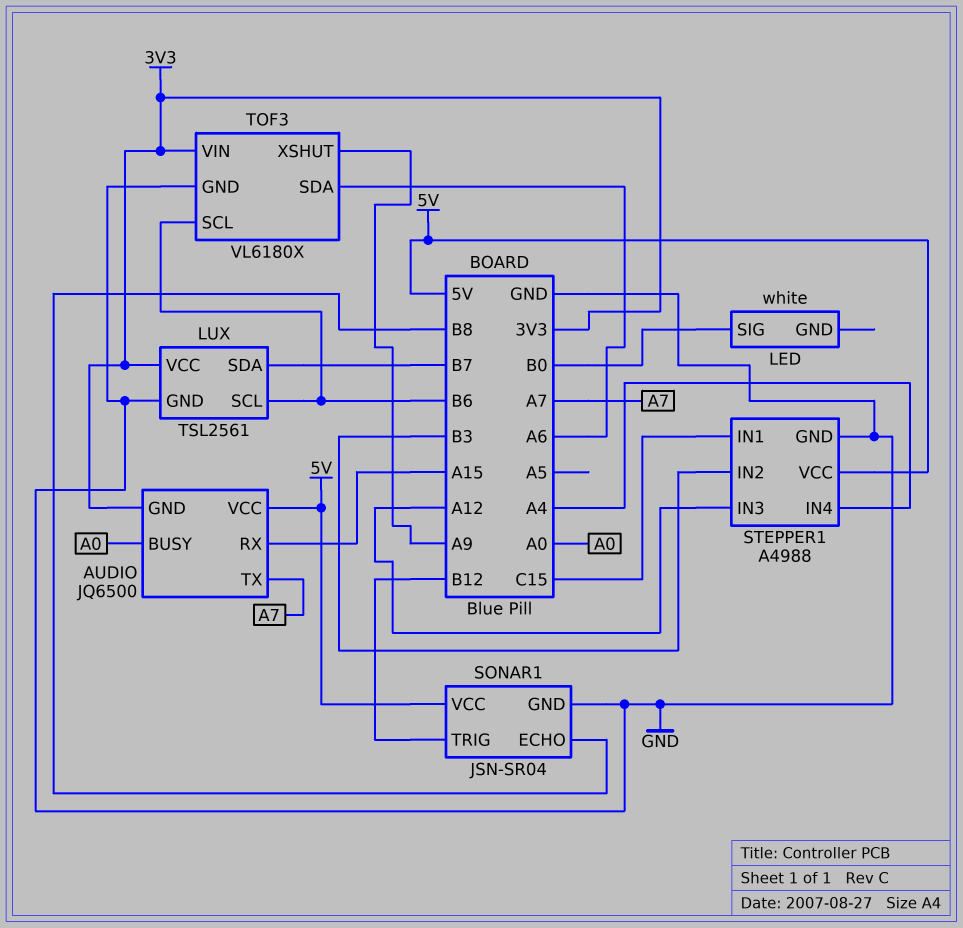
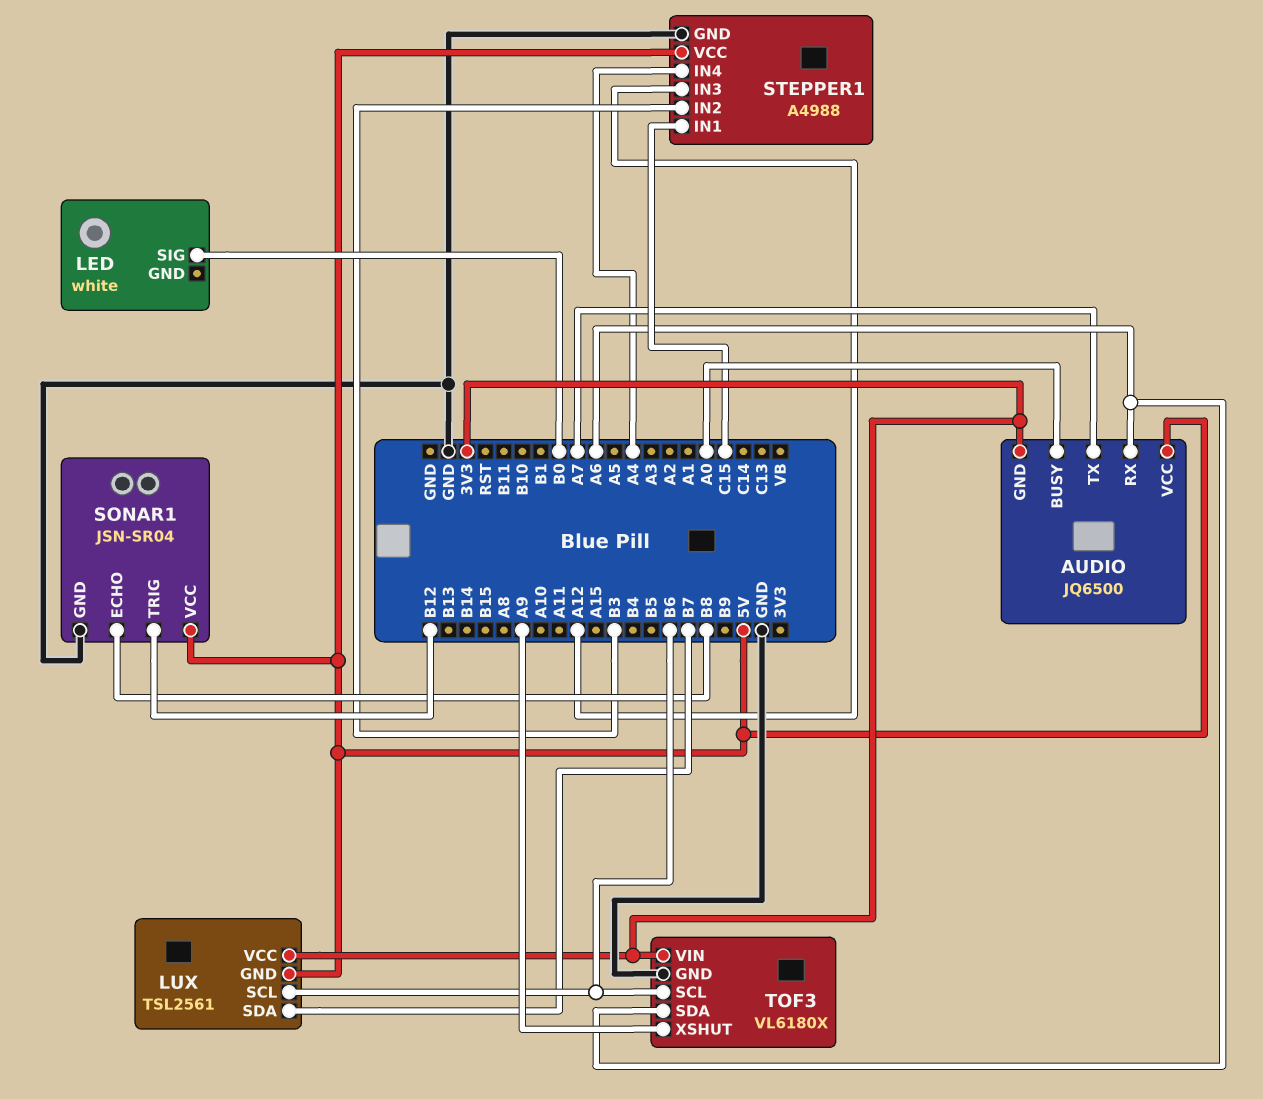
AUDIO pin RX: A15 -> A6
LUX pin GND: GND -> 5V

